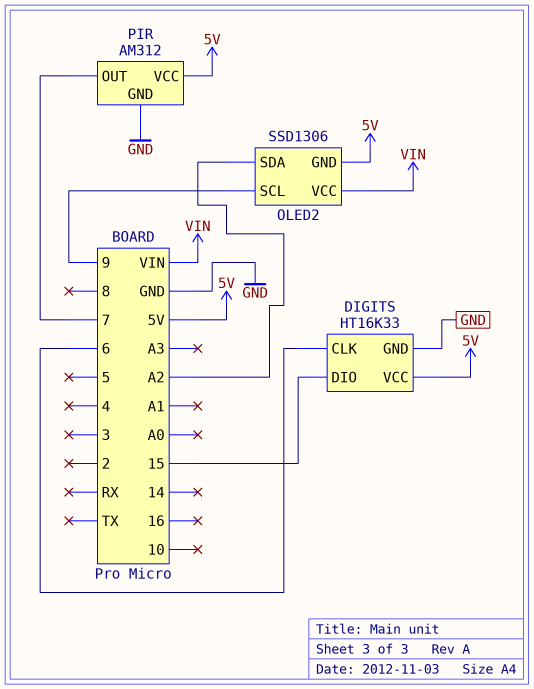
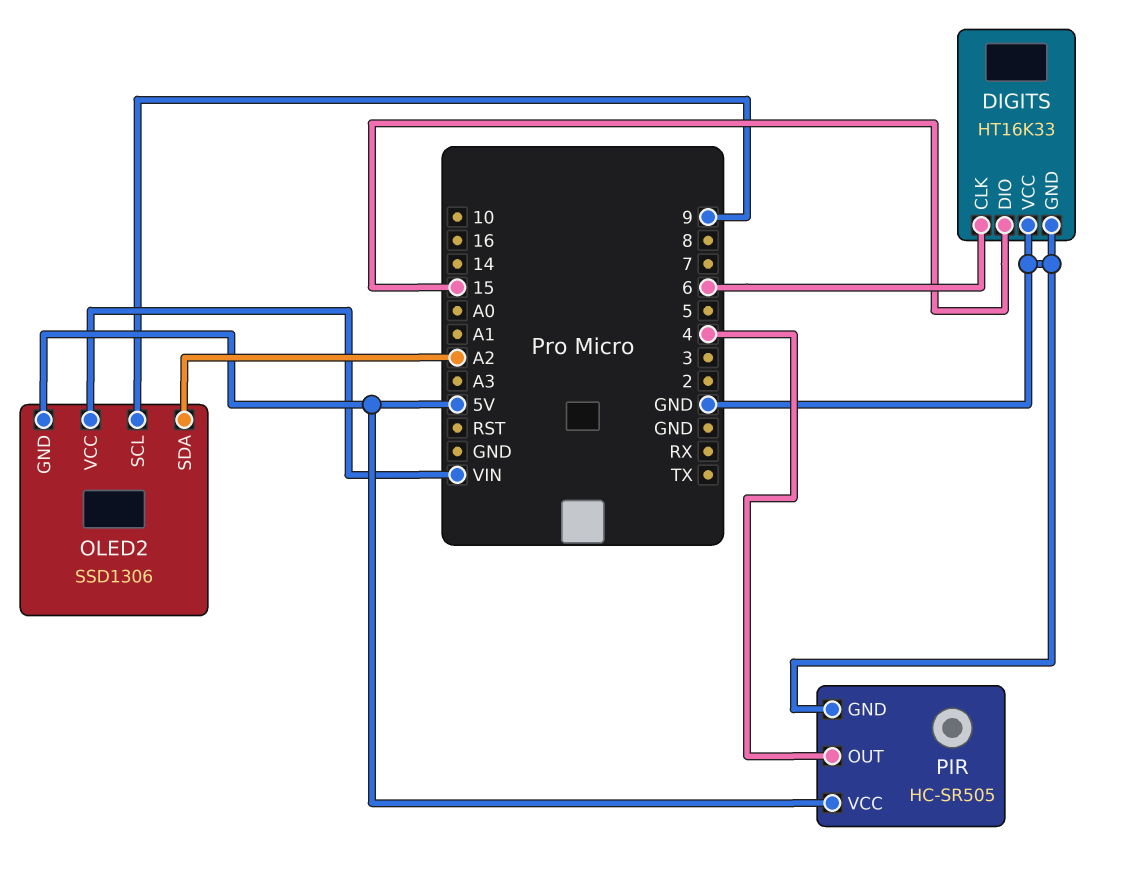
DIGITS pin VCC: 5V -> GND
PIR: AM312 -> HC-SR505
PIR pin OUT: 7 -> 4

